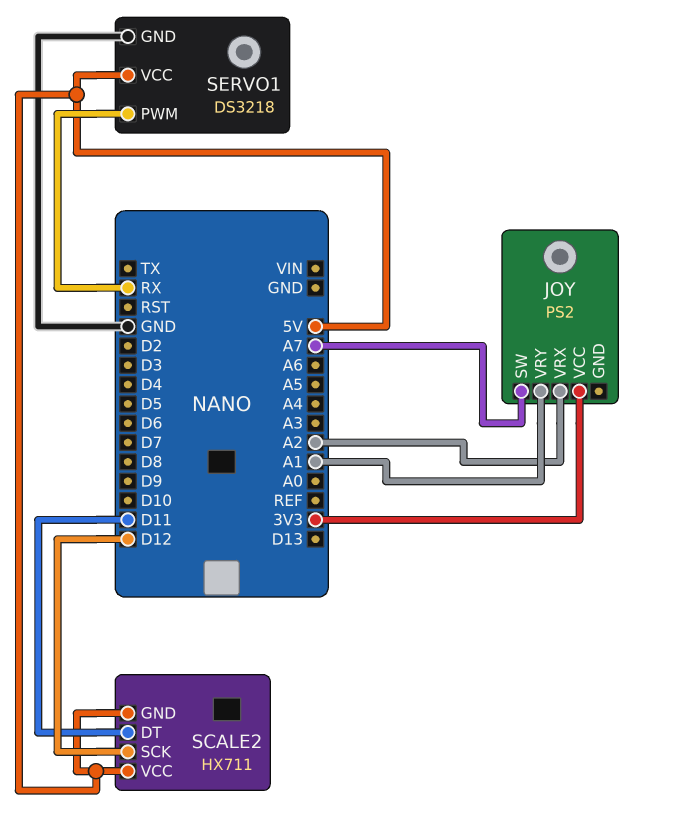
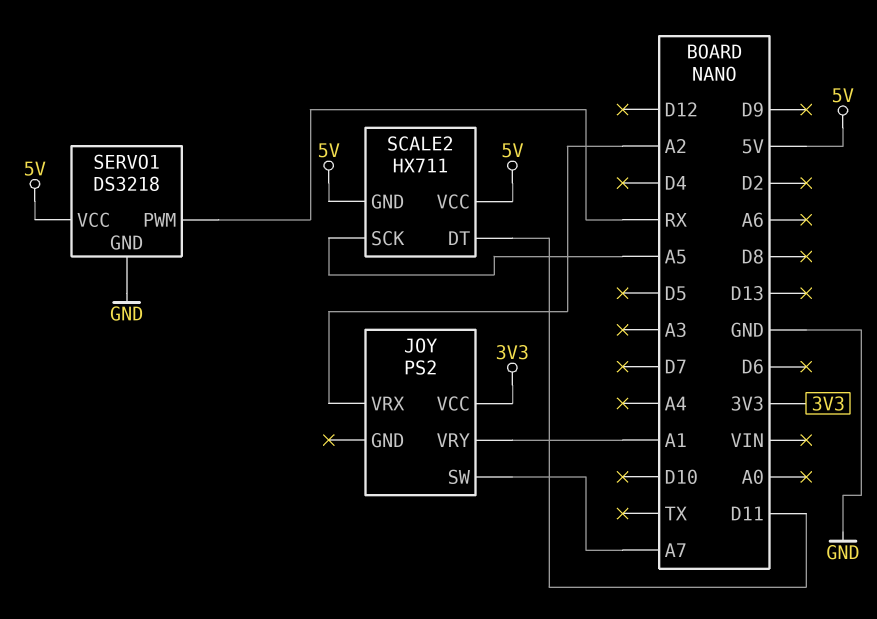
SCALE2 pin SCK: D12 -> A5

